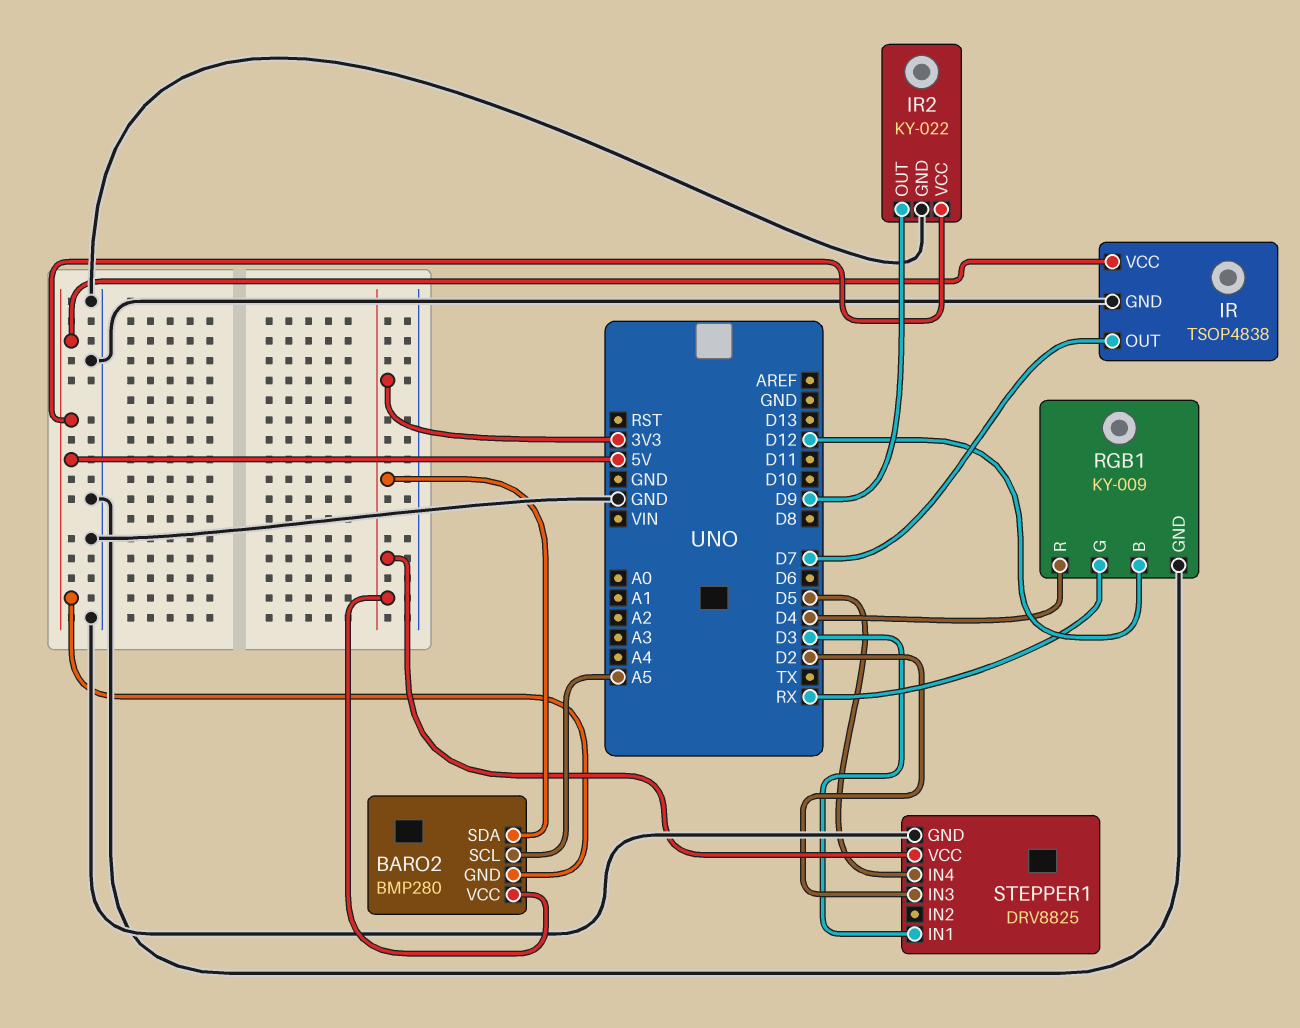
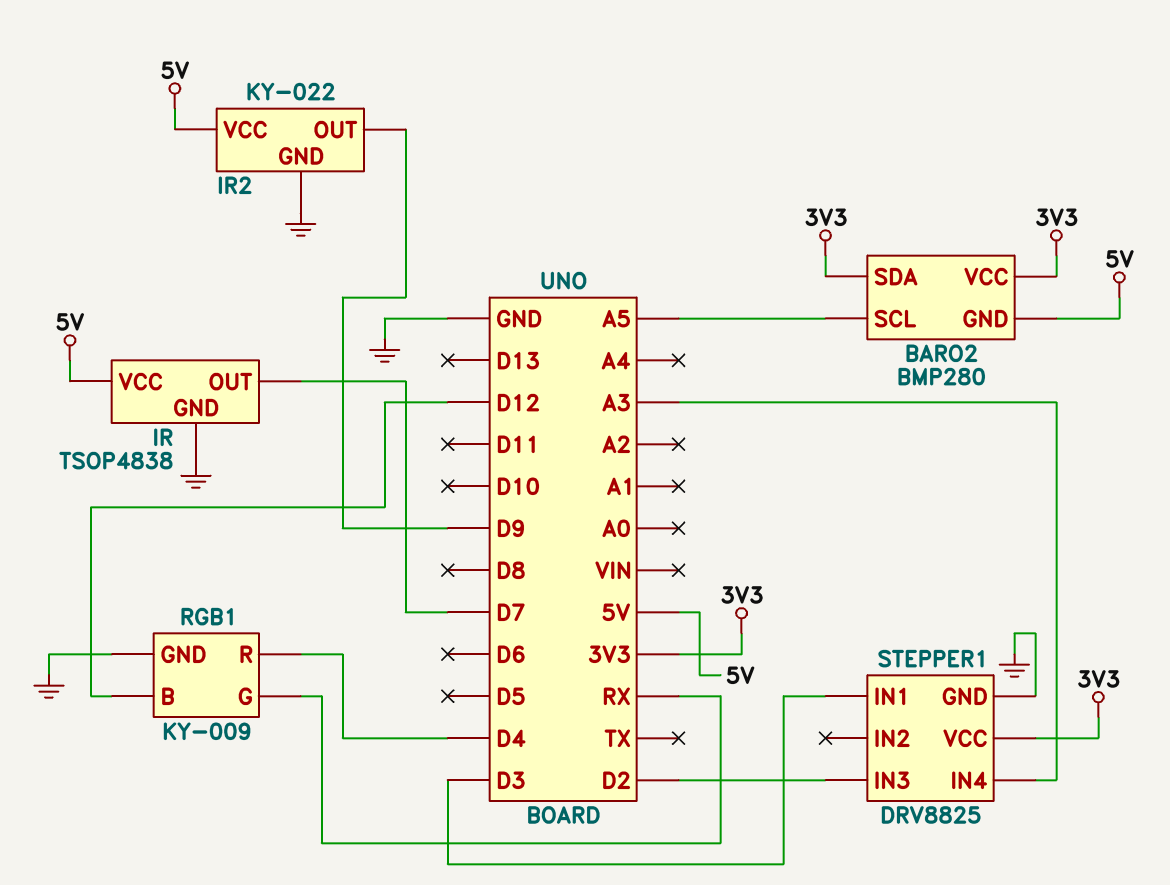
STEPPER1 pin IN4: D5 -> A3

